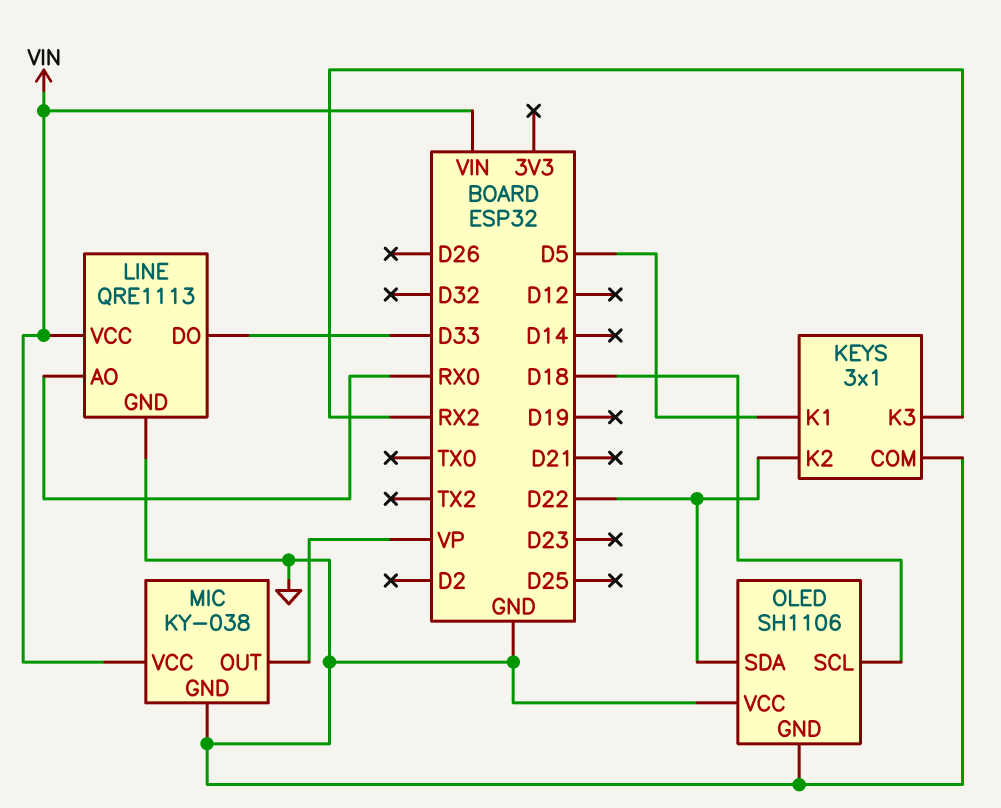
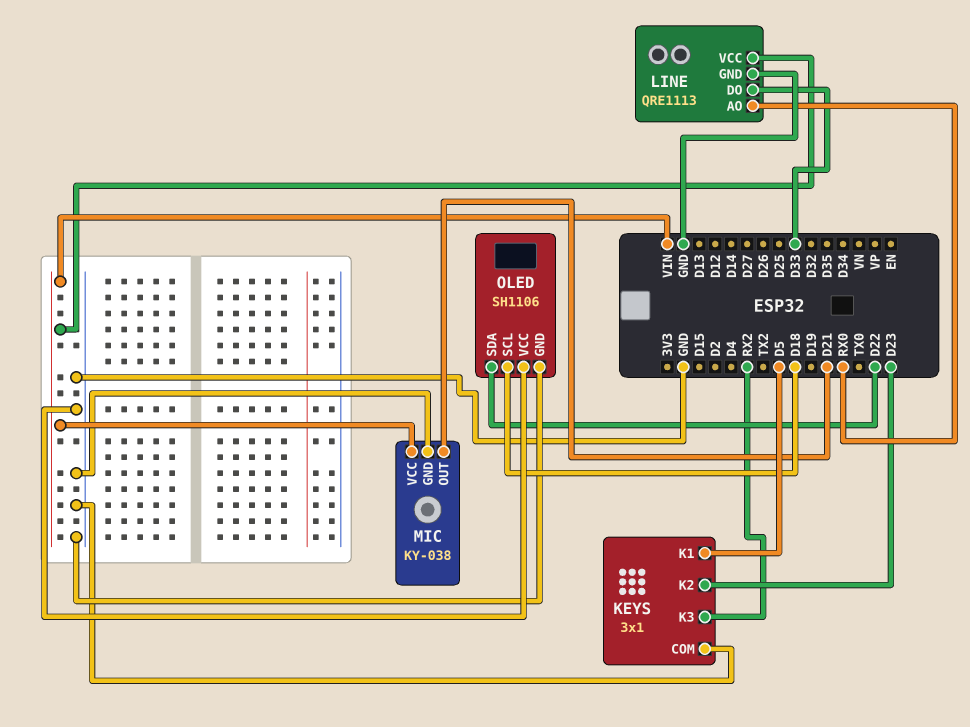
KEYS pin K2: D22 -> D23
MIC pin OUT: VP -> D21

